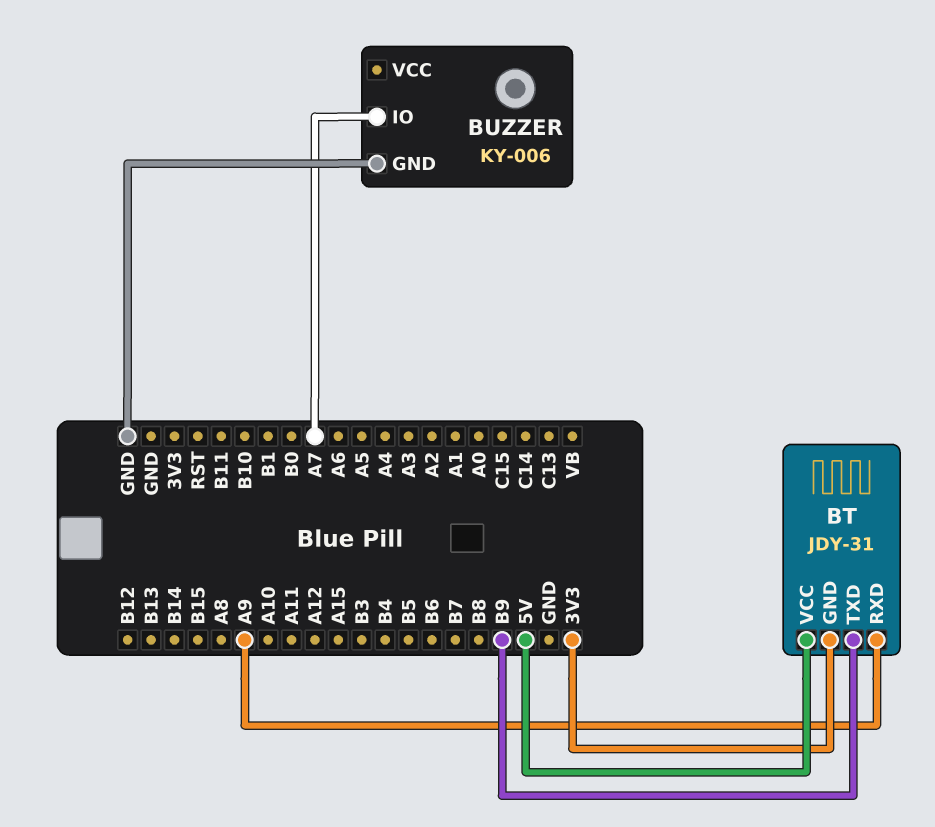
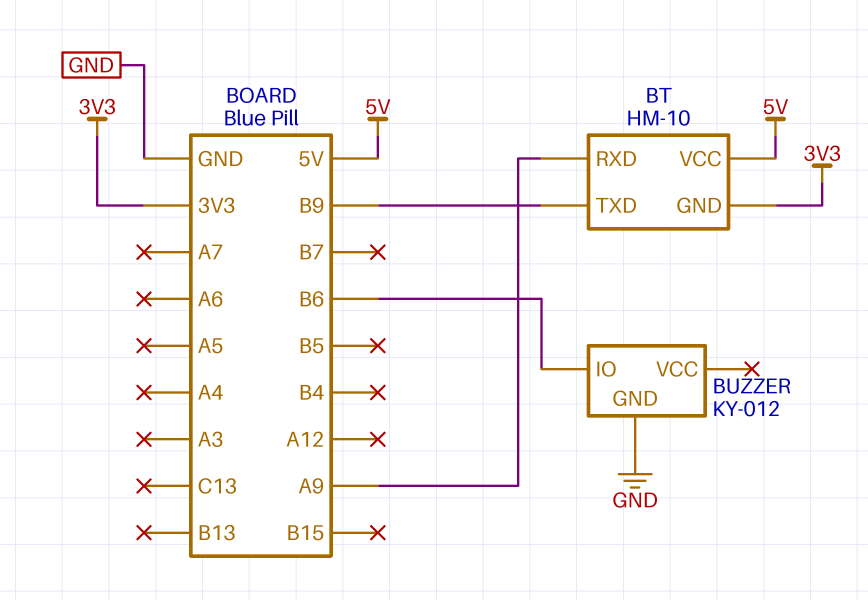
BT: JDY-31 -> HM-10
BUZZER: KY-006 -> KY-012
BUZZER pin IO: A7 -> B6

